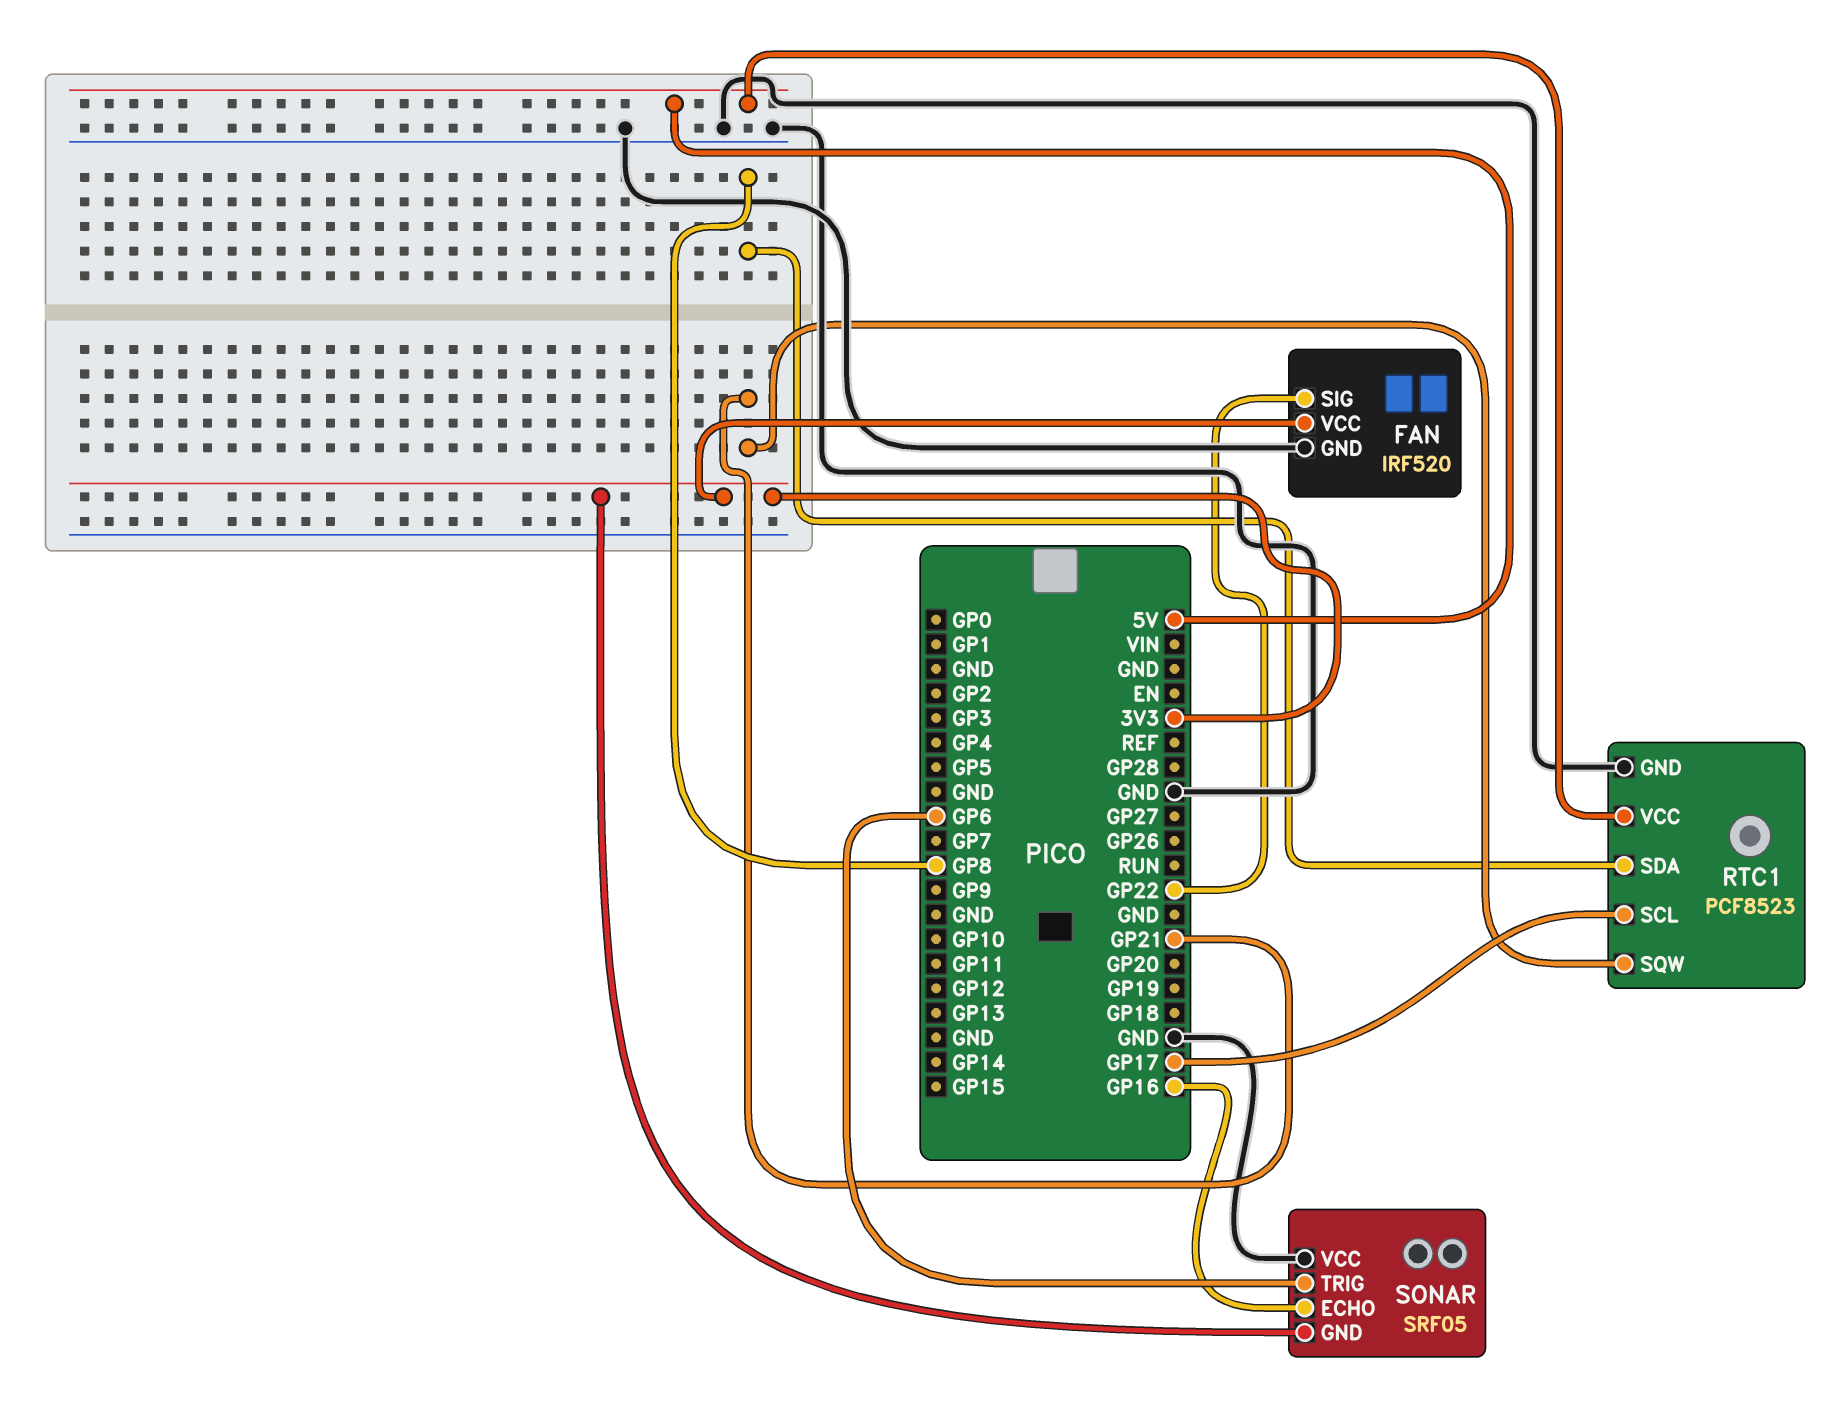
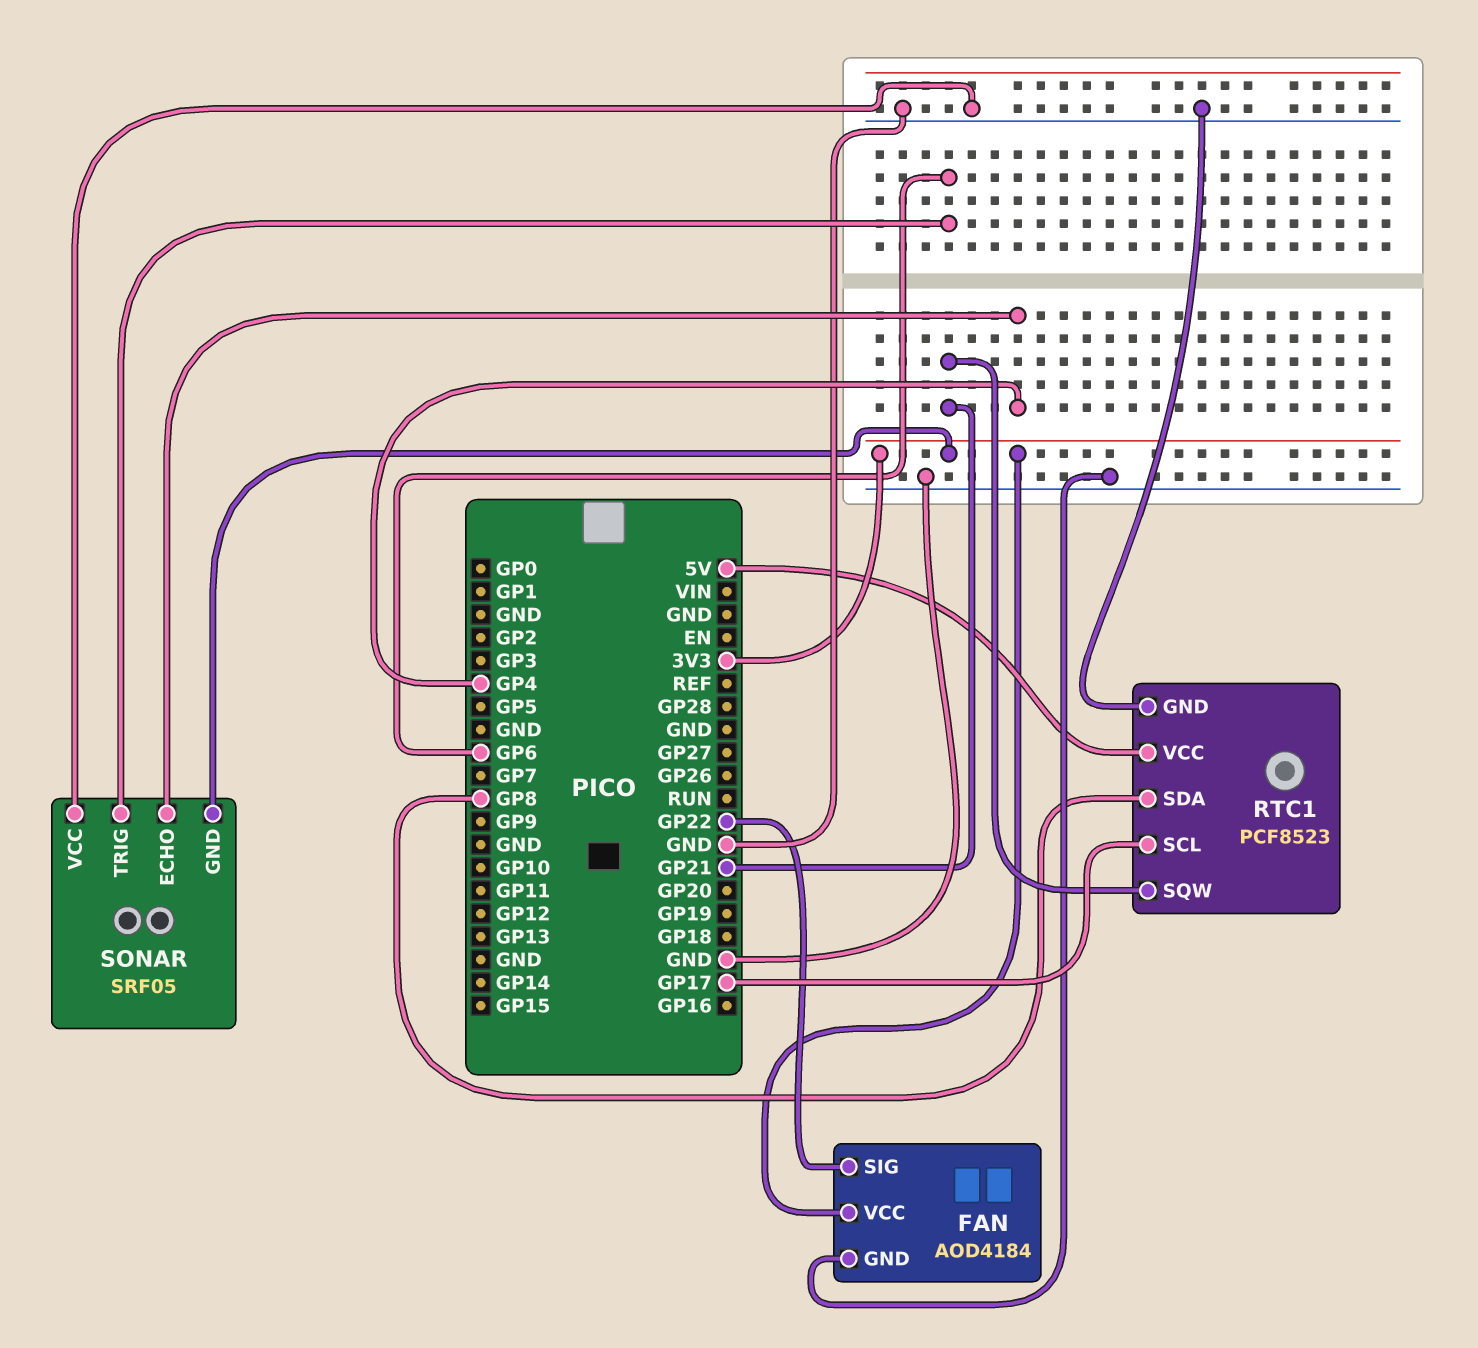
FAN: IRF520 -> AOD4184
SONAR pin ECHO: GP16 -> GP4

